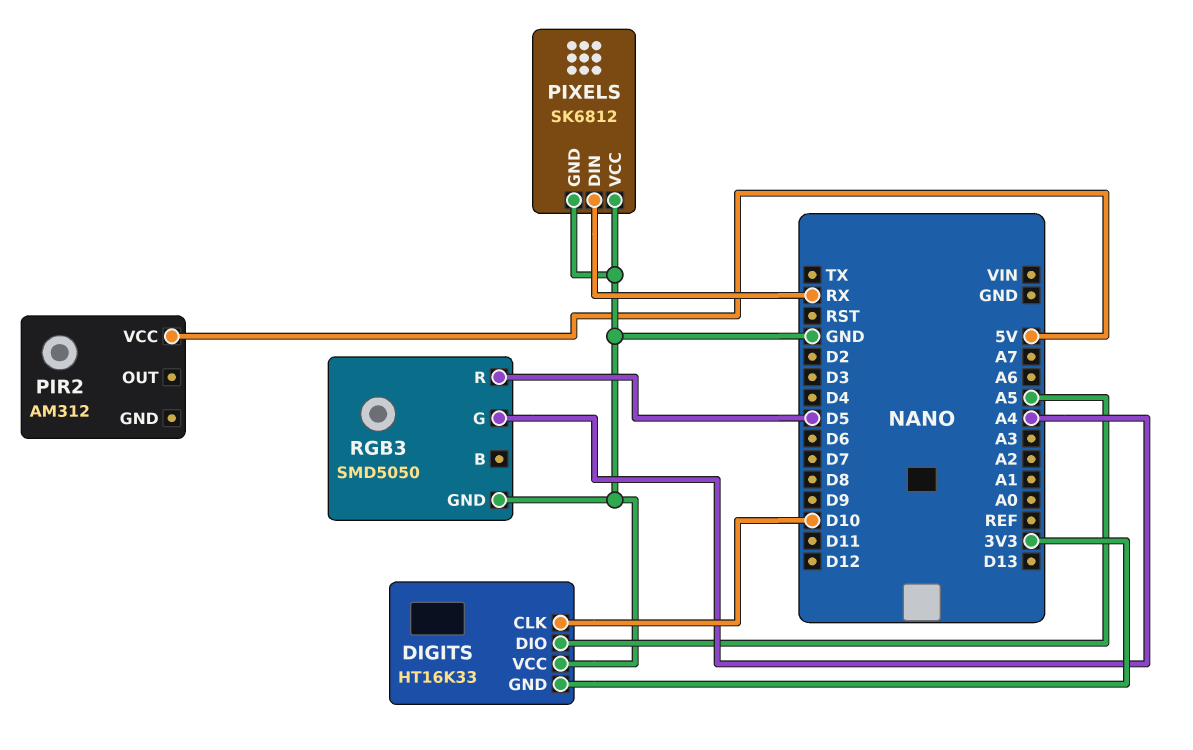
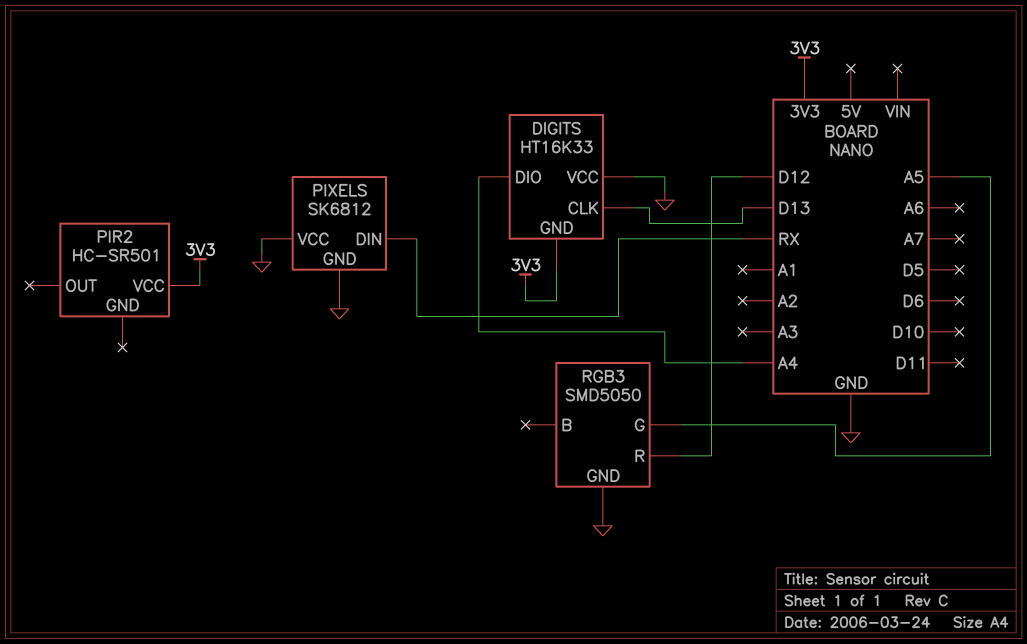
DIGITS pin CLK: D10 -> D13
DIGITS pin DIO: A5 -> A4
PIR2: AM312 -> HC-SR501
PIR2 pin VCC: 5V -> 3V3
RGB3 pin G: A4 -> A5
RGB3 pin R: D5 -> D12

